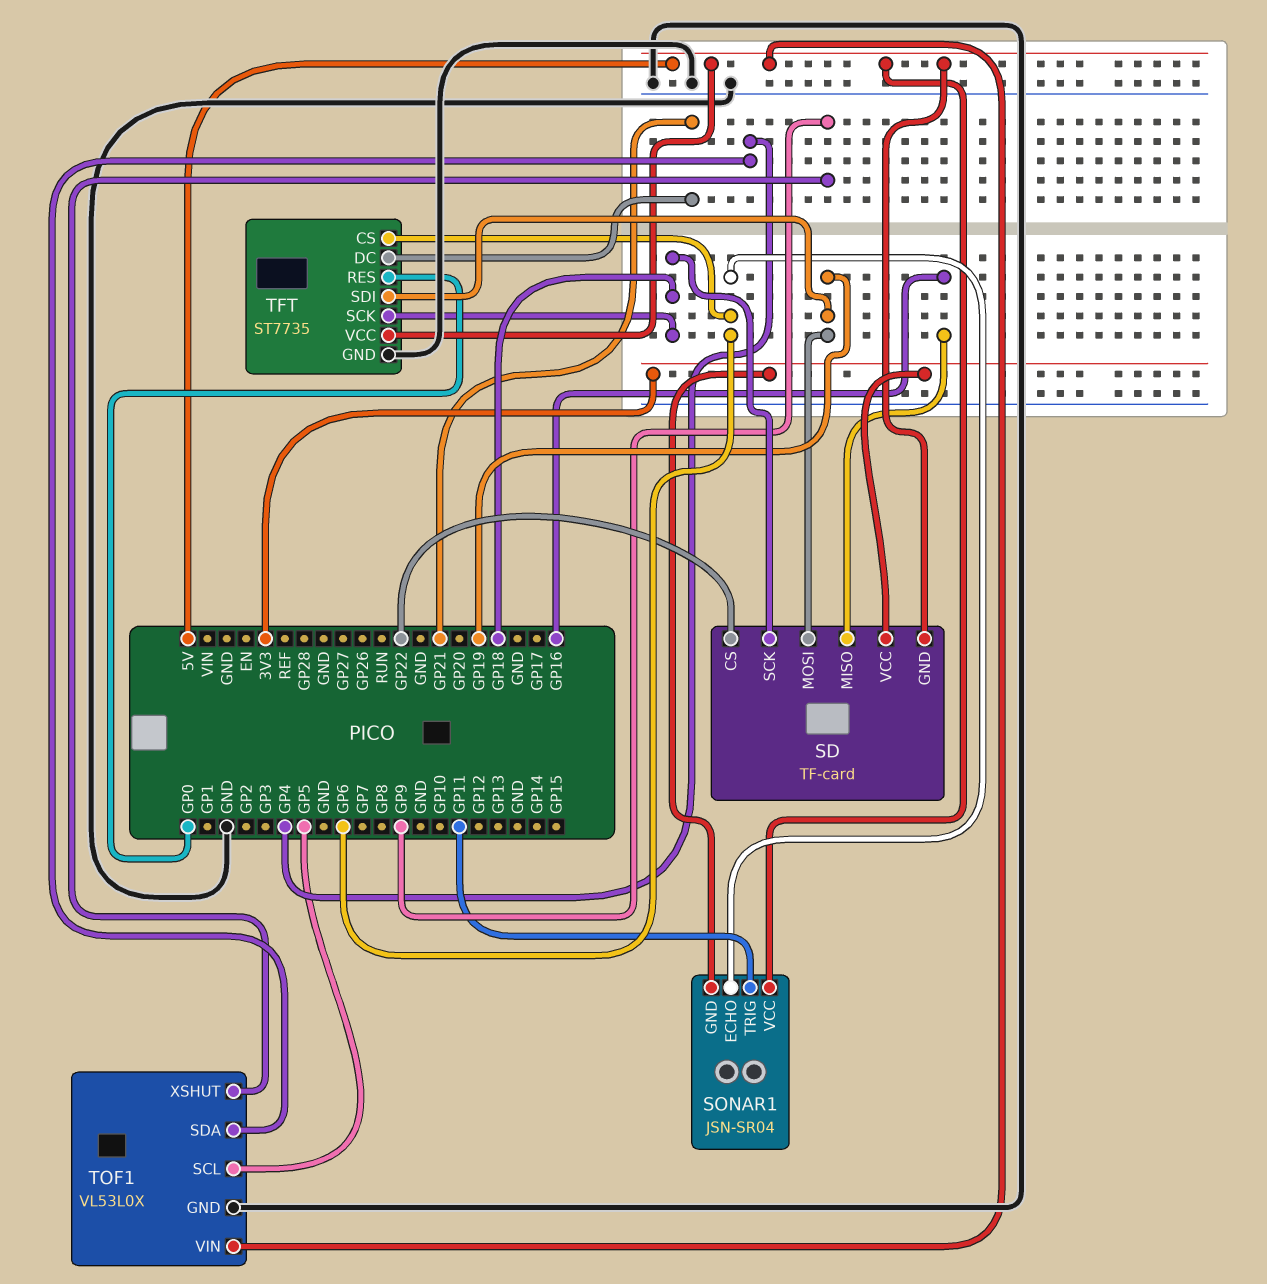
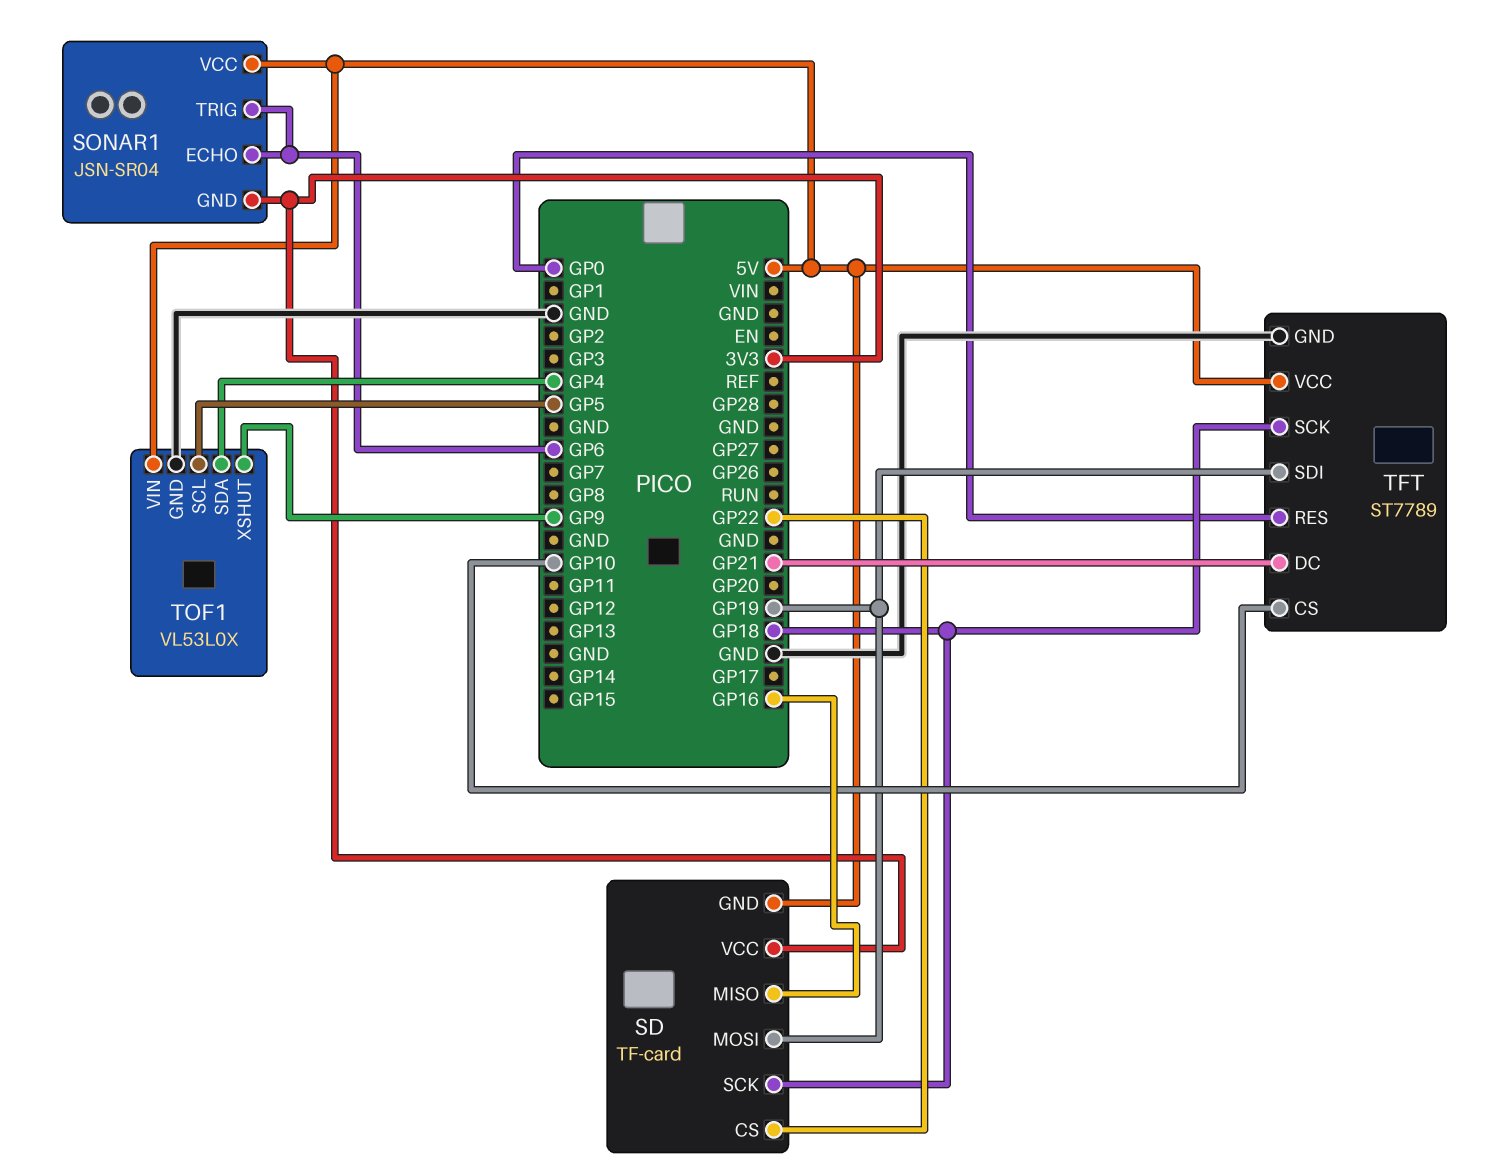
SONAR1 pin TRIG: GP11 -> GP6
TFT: ST7735 -> ST7789
TFT pin CS: GP6 -> GP10

